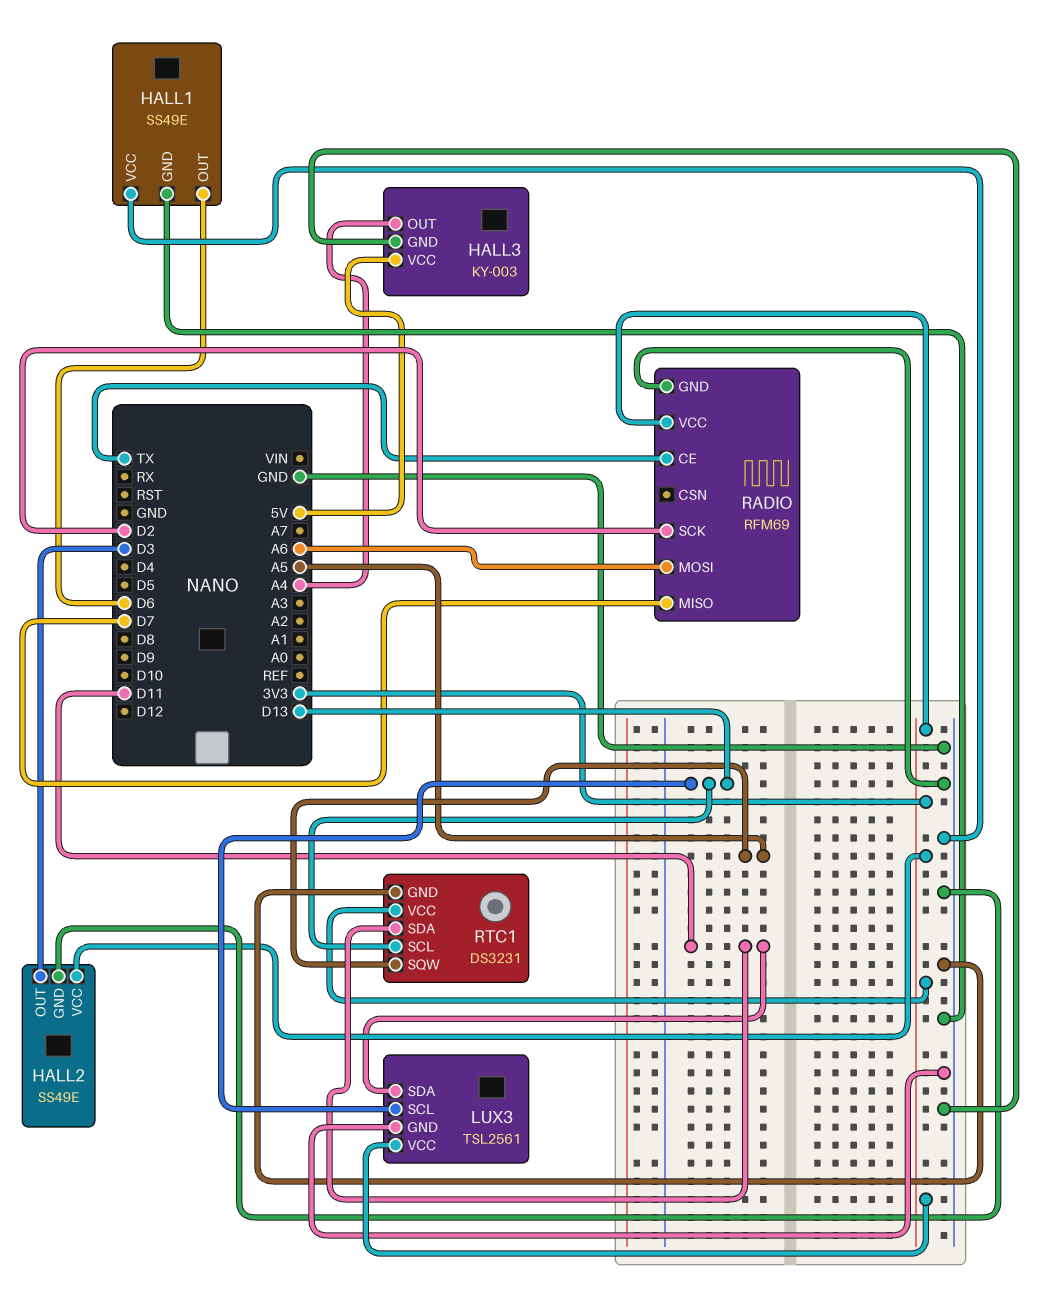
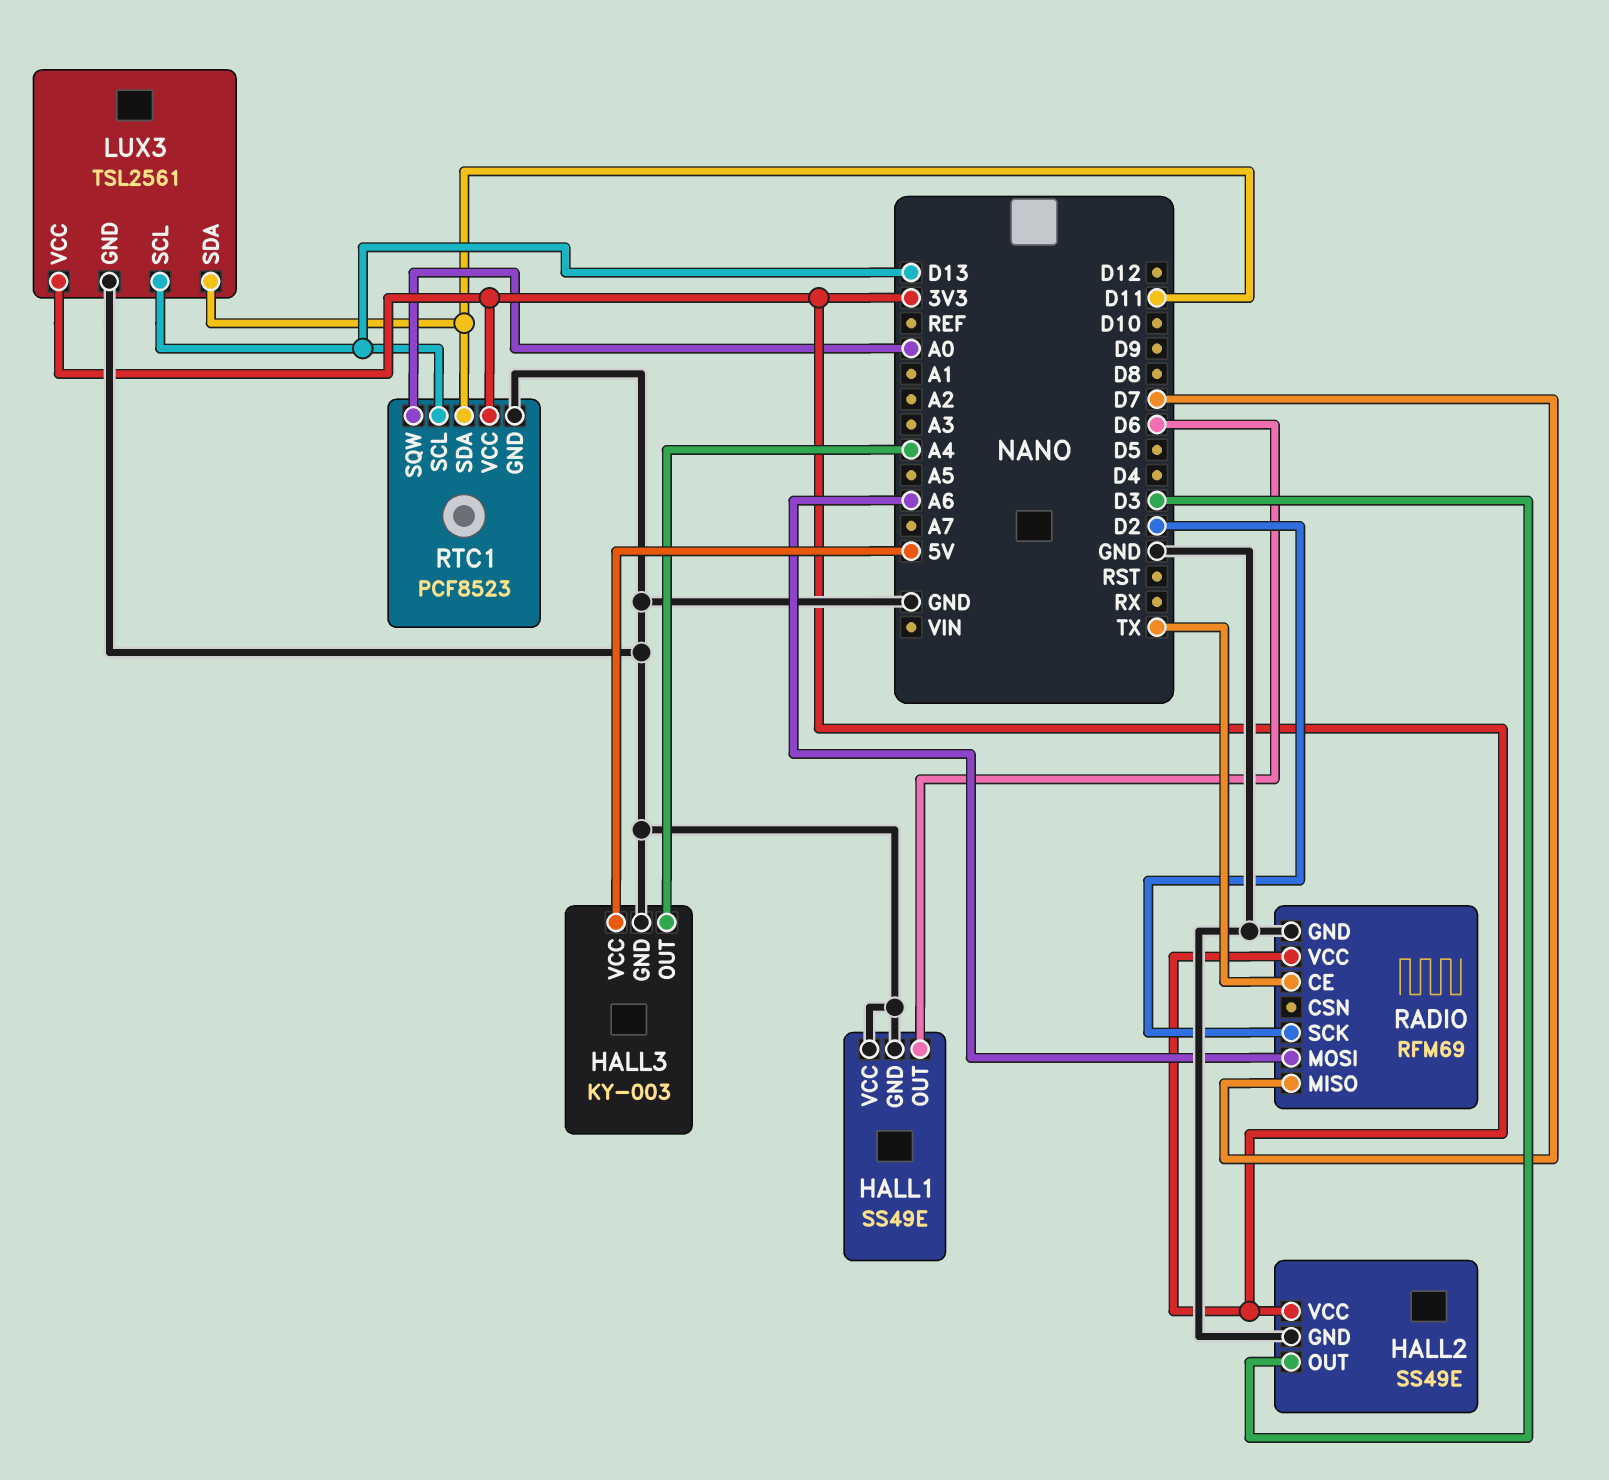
RTC1: DS3231 -> PCF8523
RTC1 pin SQW: A5 -> A0

